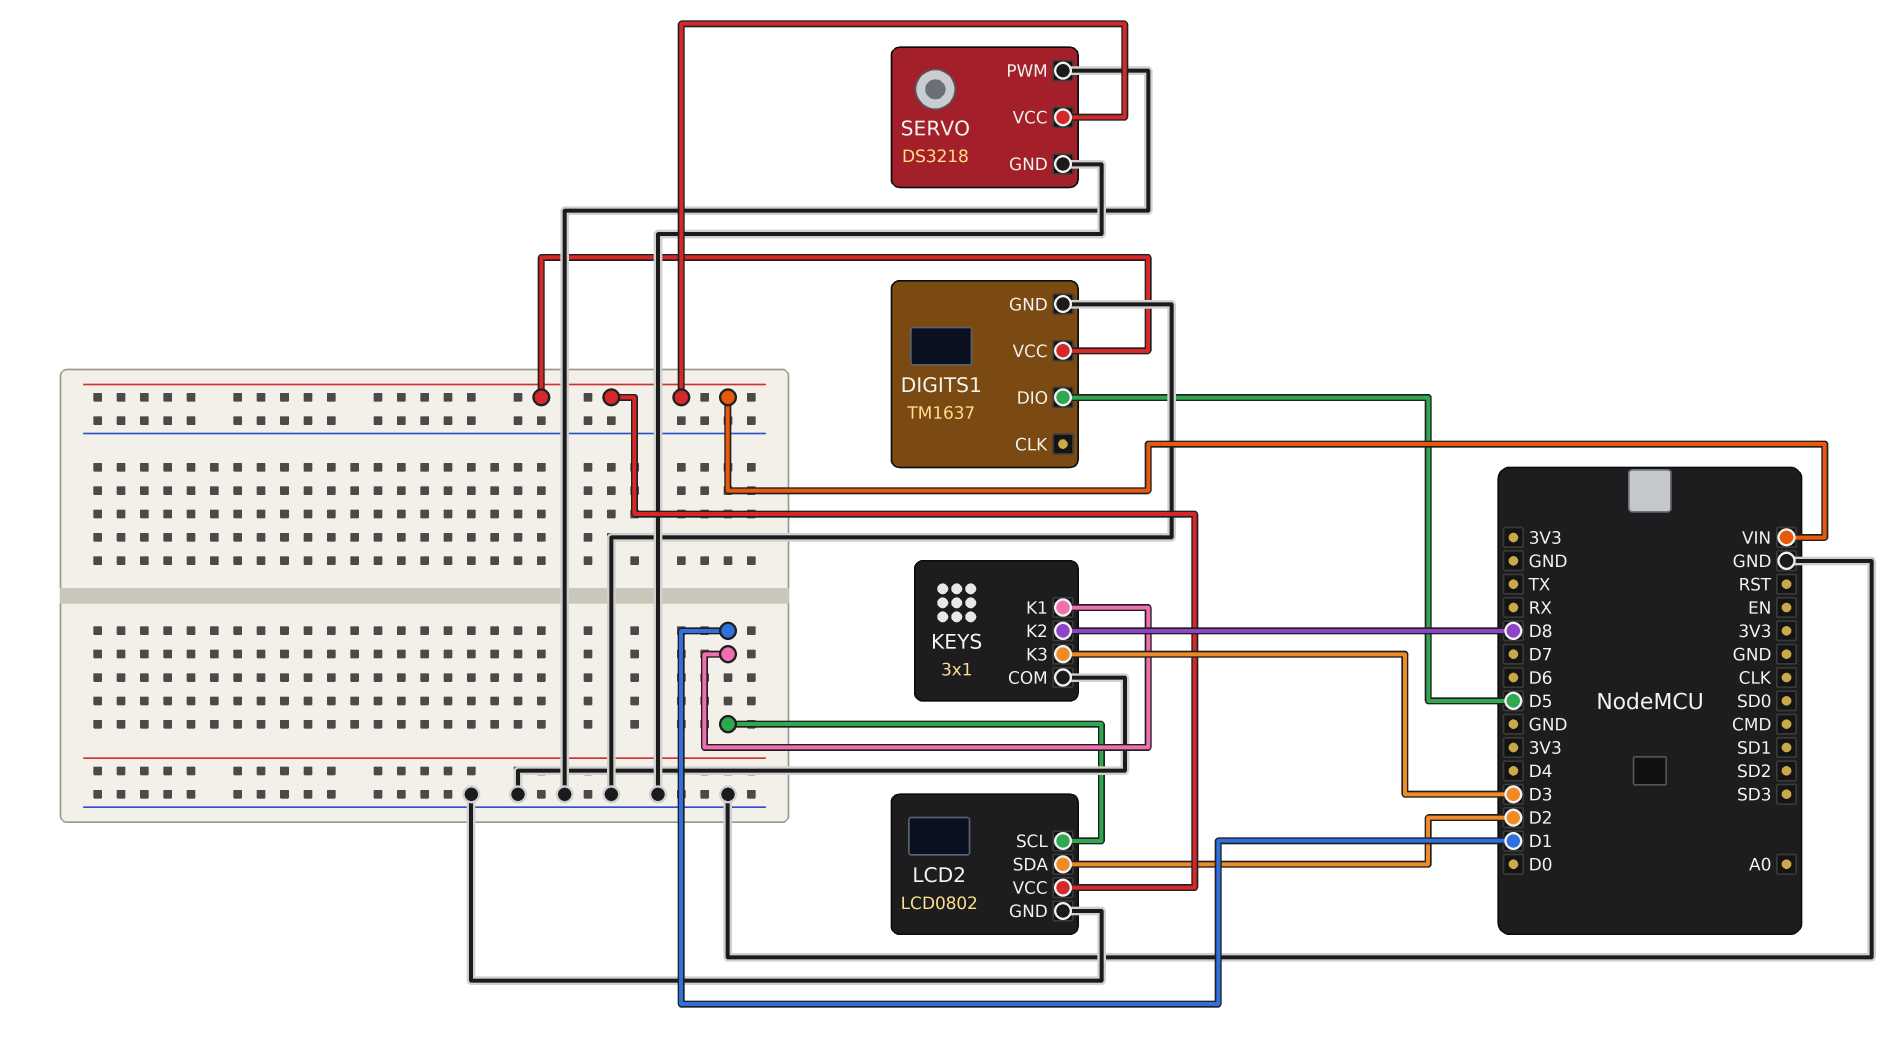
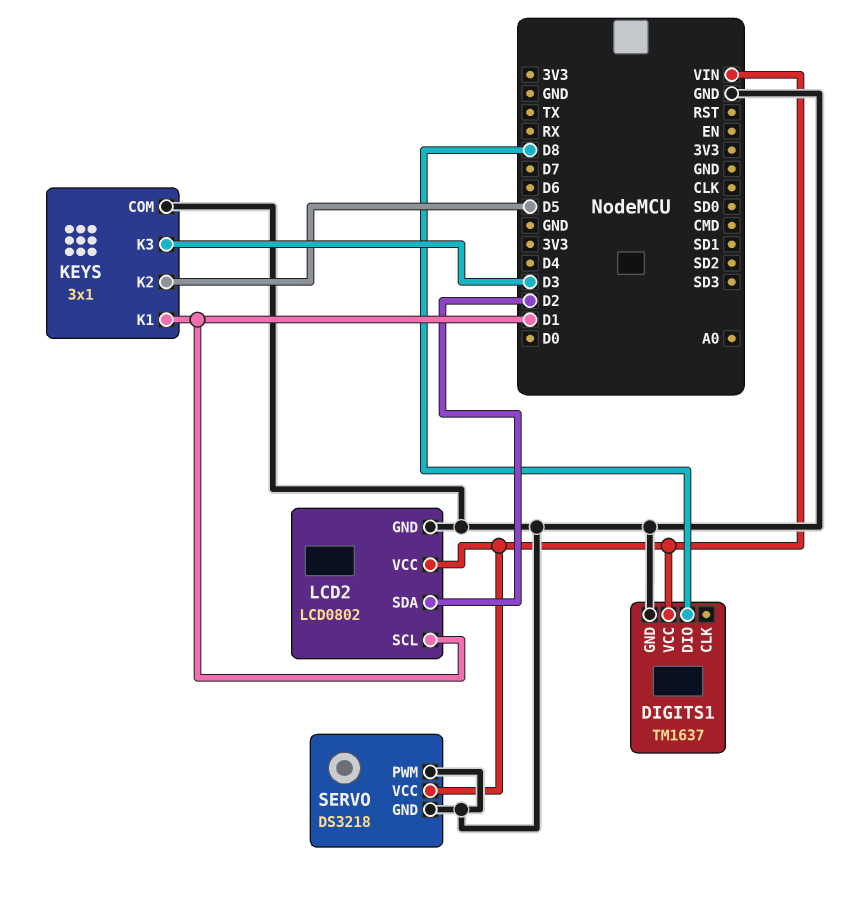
DIGITS1 pin DIO: D5 -> D8
KEYS pin K2: D8 -> D5

